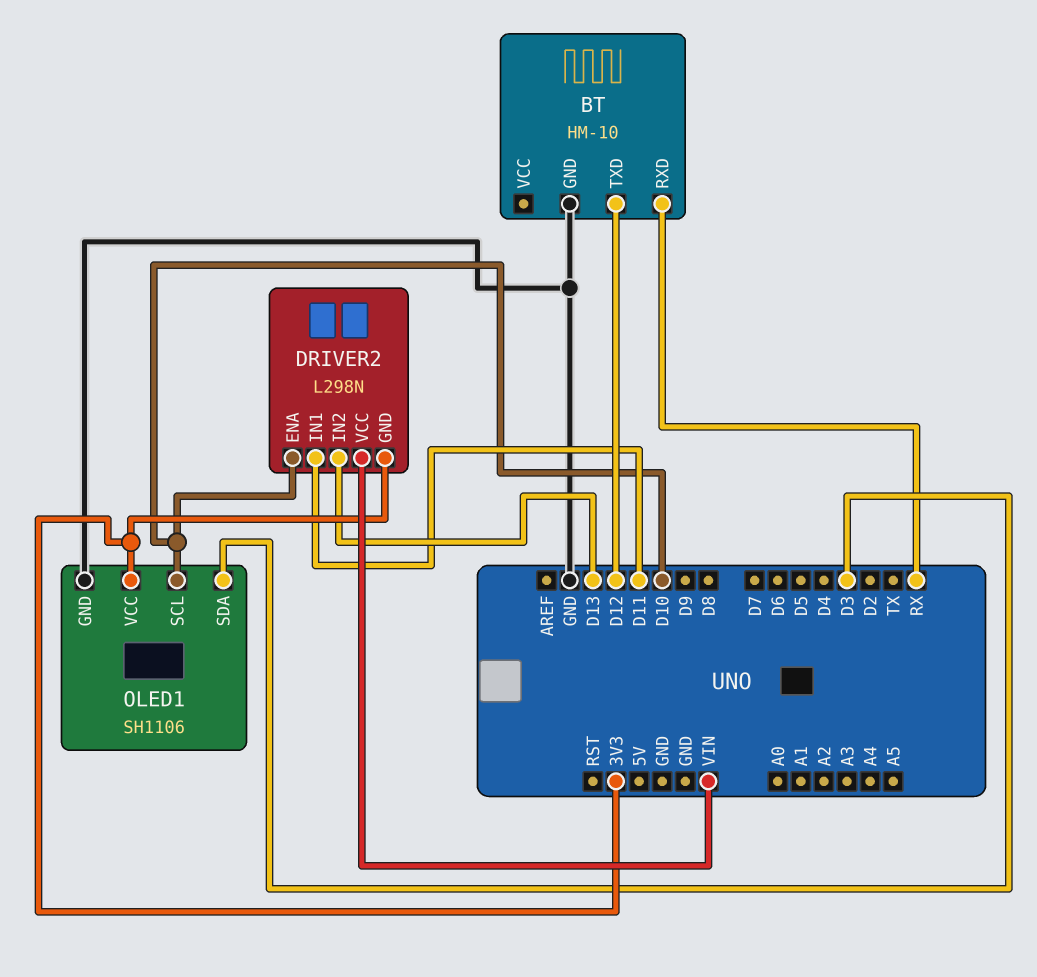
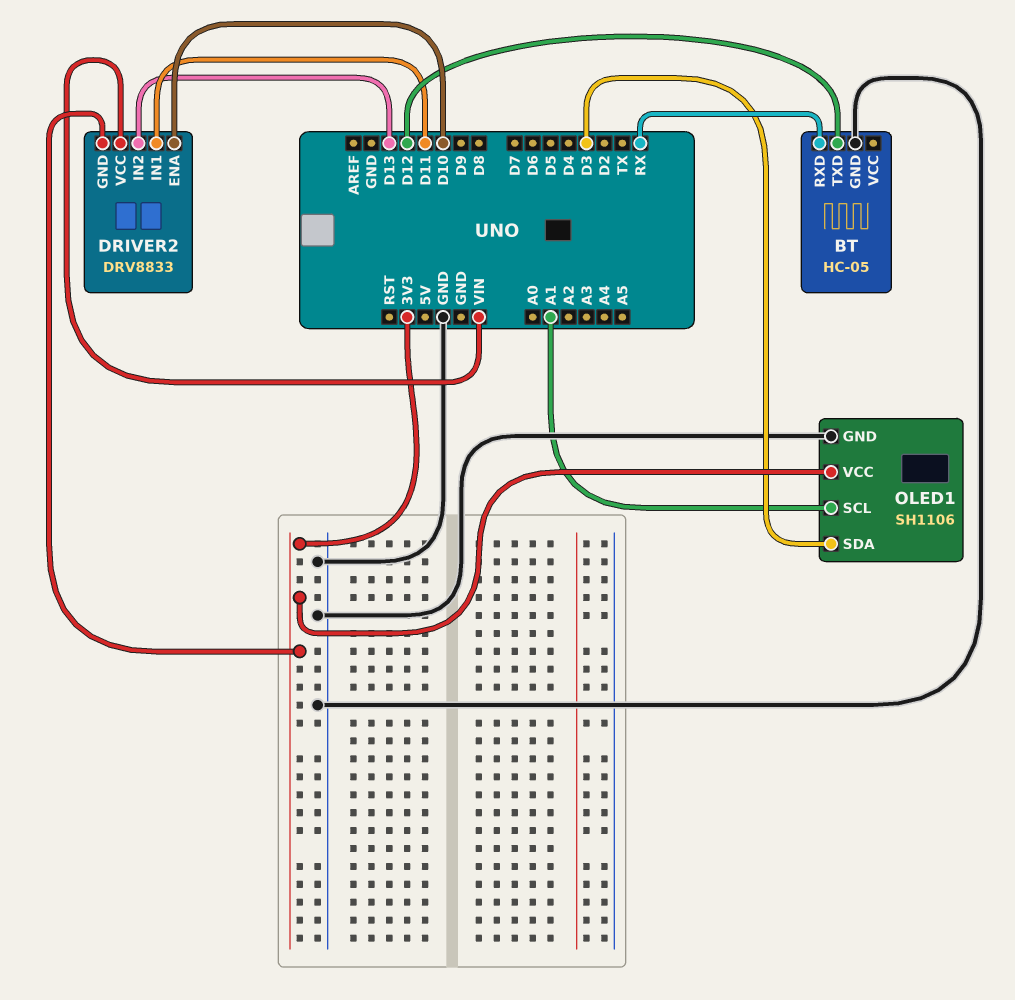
BT: HM-10 -> HC-05
DRIVER2: L298N -> DRV8833
OLED1 pin SCL: D10 -> A1

